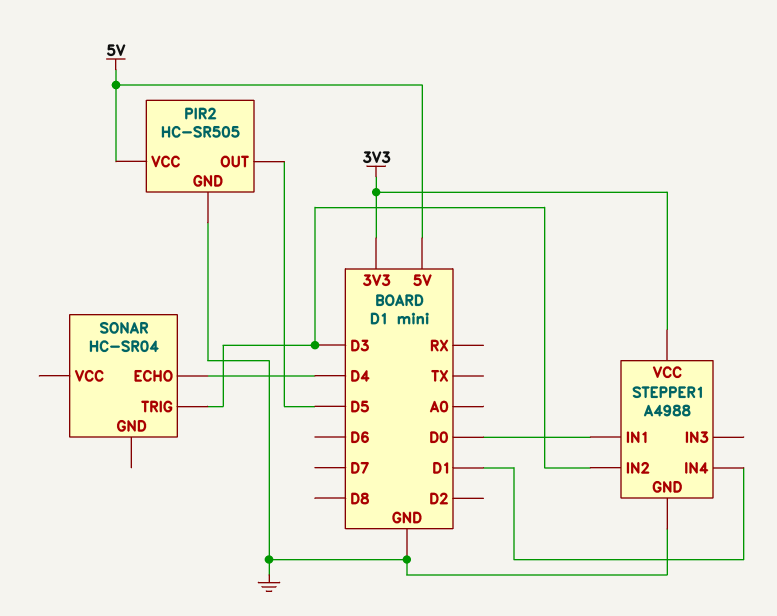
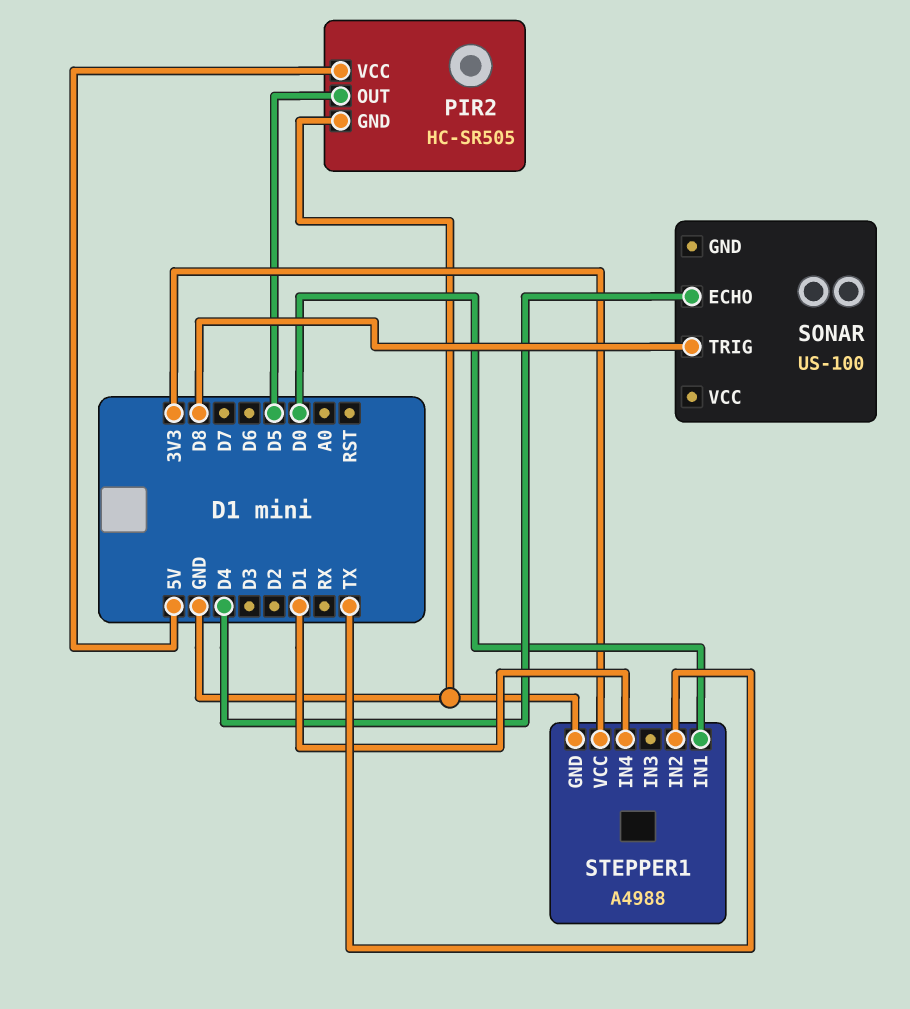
SONAR: HC-SR04 -> US-100
SONAR pin TRIG: D3 -> D8
STEPPER1 pin IN2: D3 -> TX

